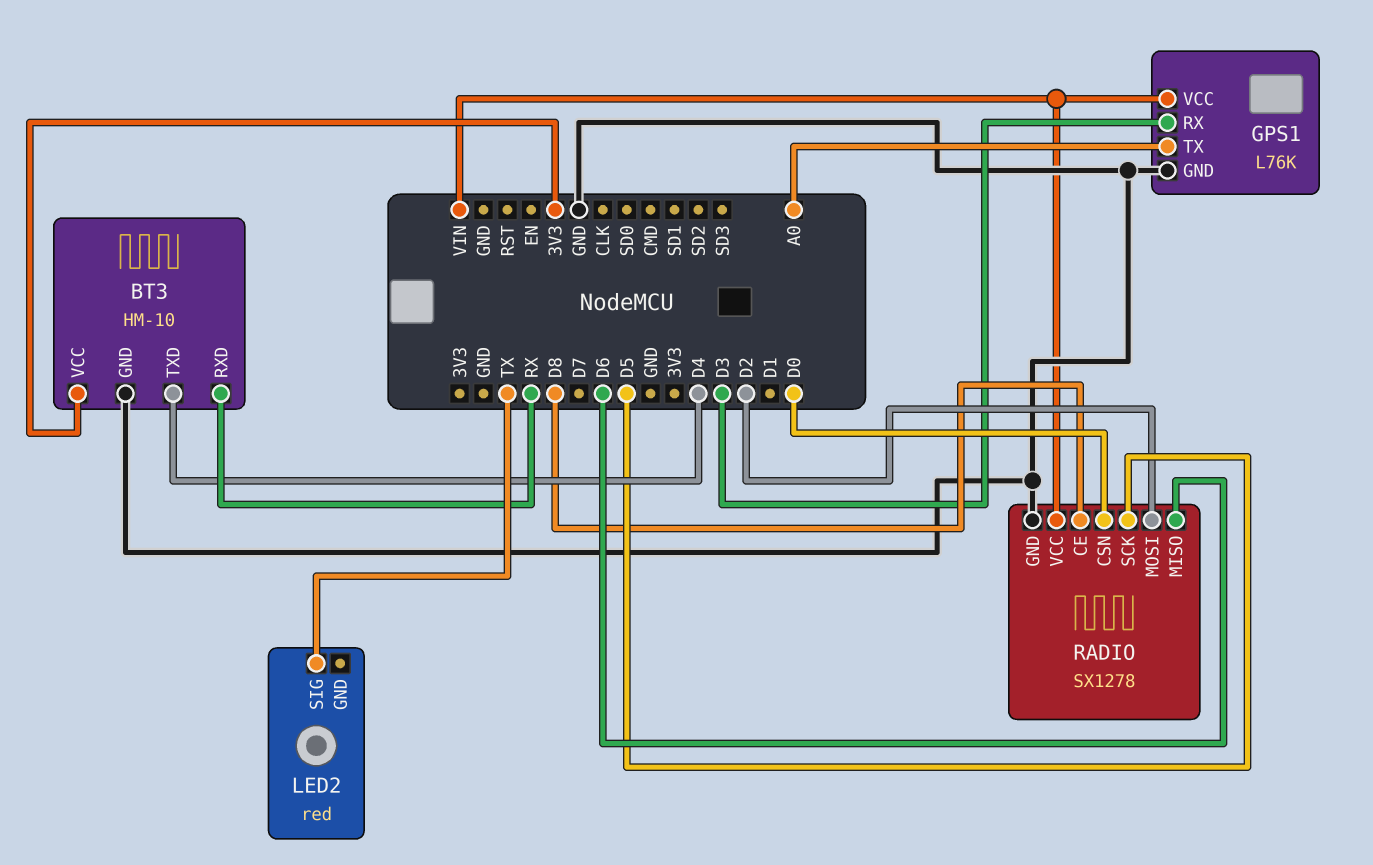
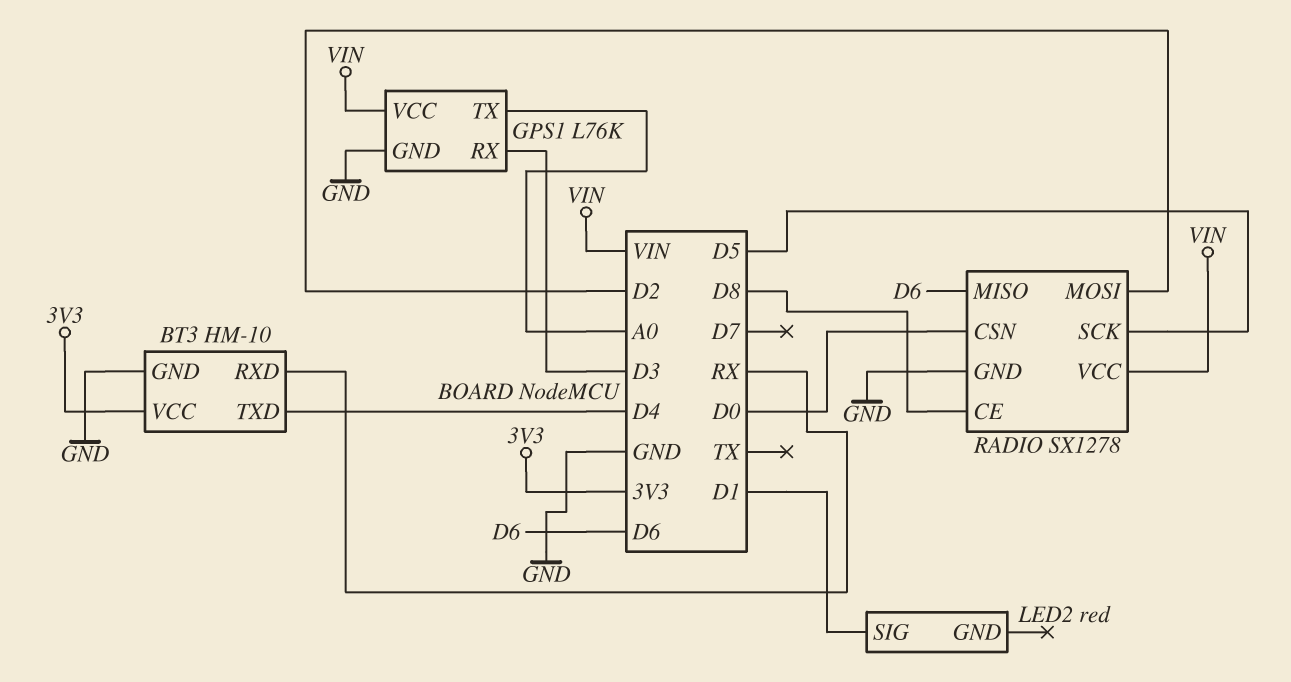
LED2 pin SIG: TX -> D1

